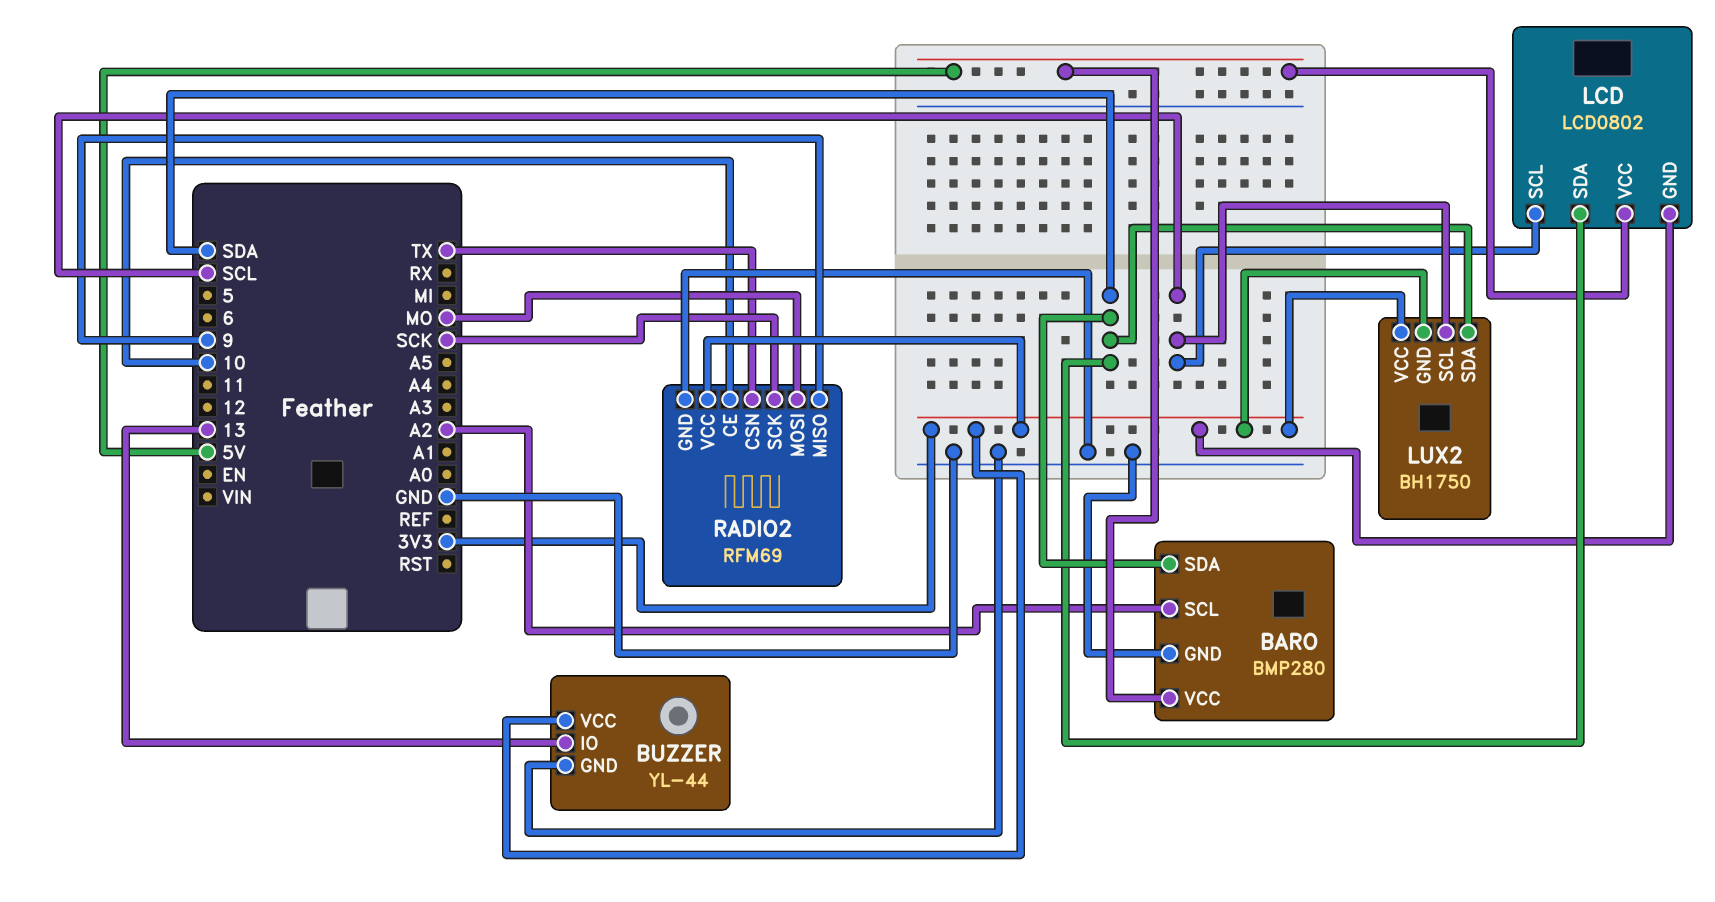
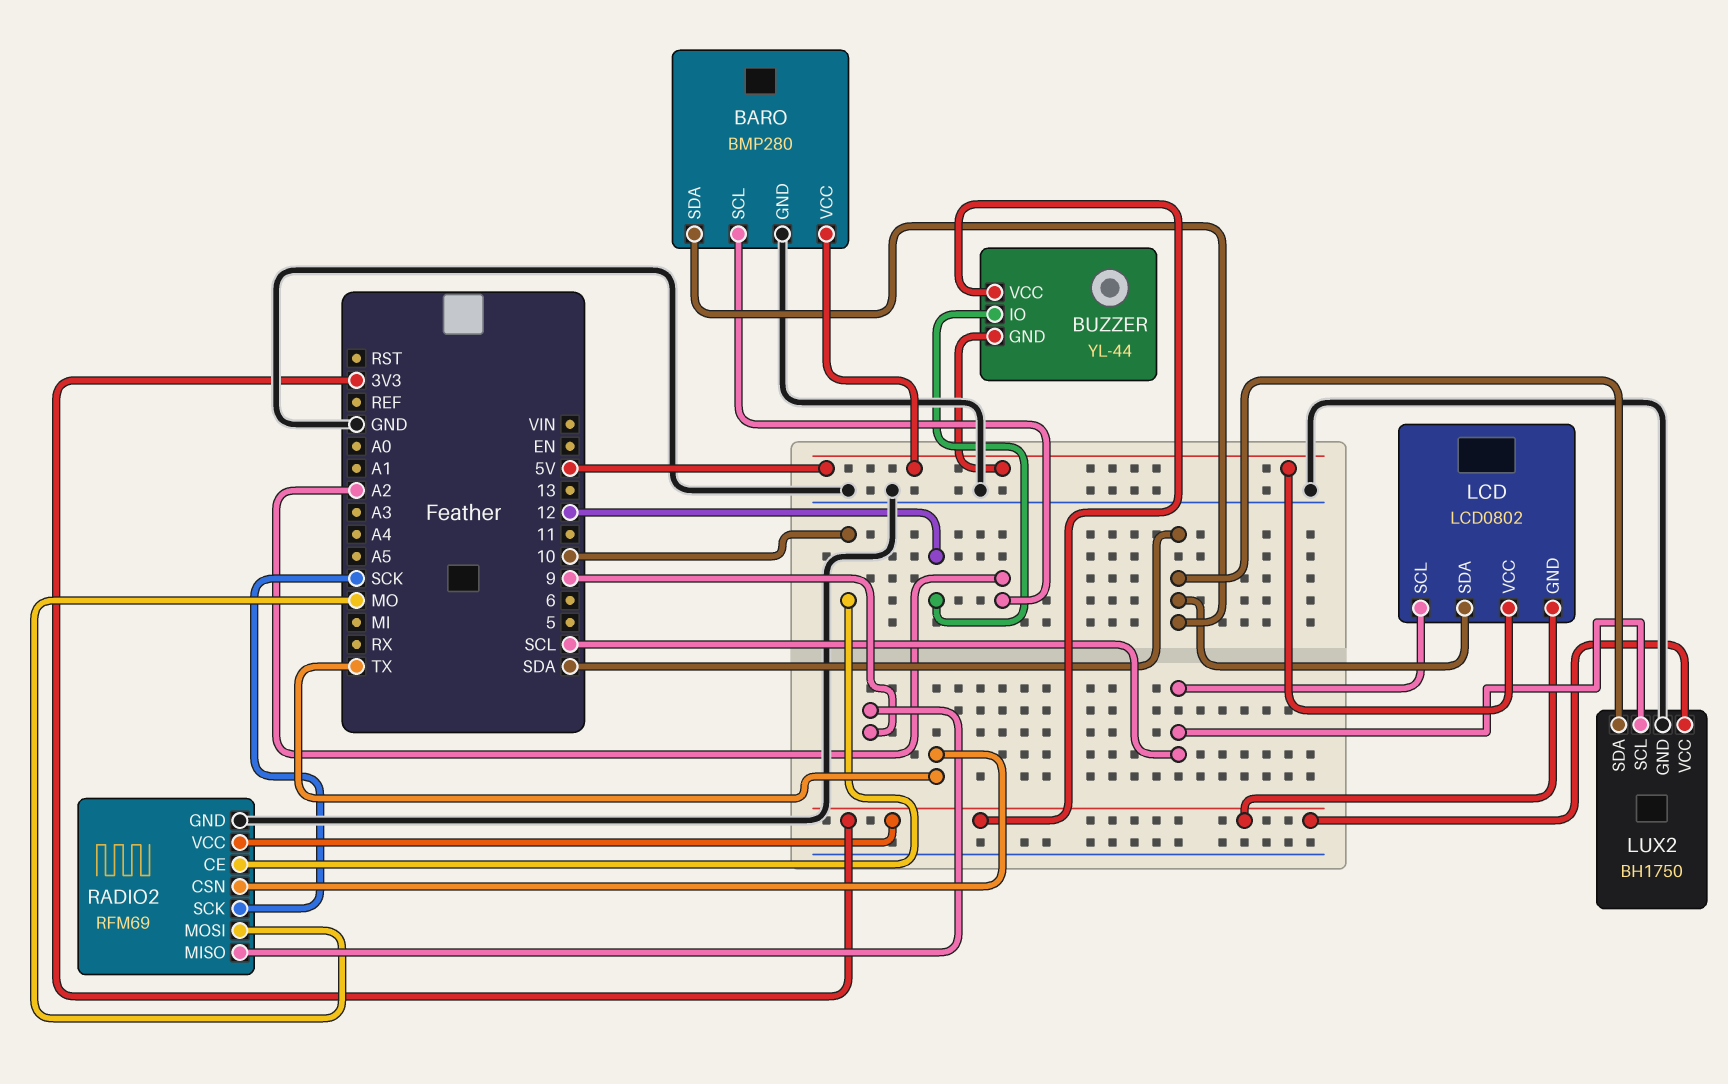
BUZZER pin GND: GND -> 5V
BUZZER pin IO: 13 -> 12
LUX2 pin GND: 3V3 -> GND

